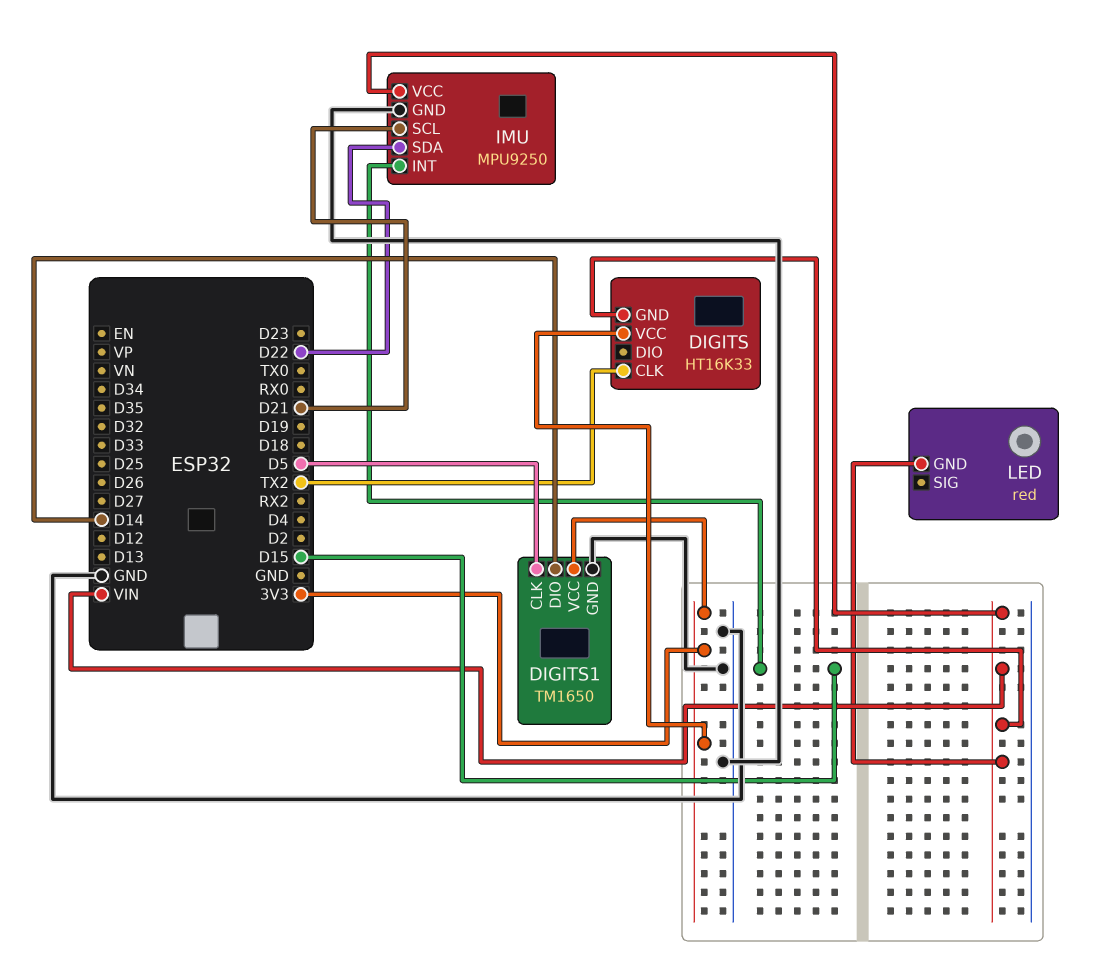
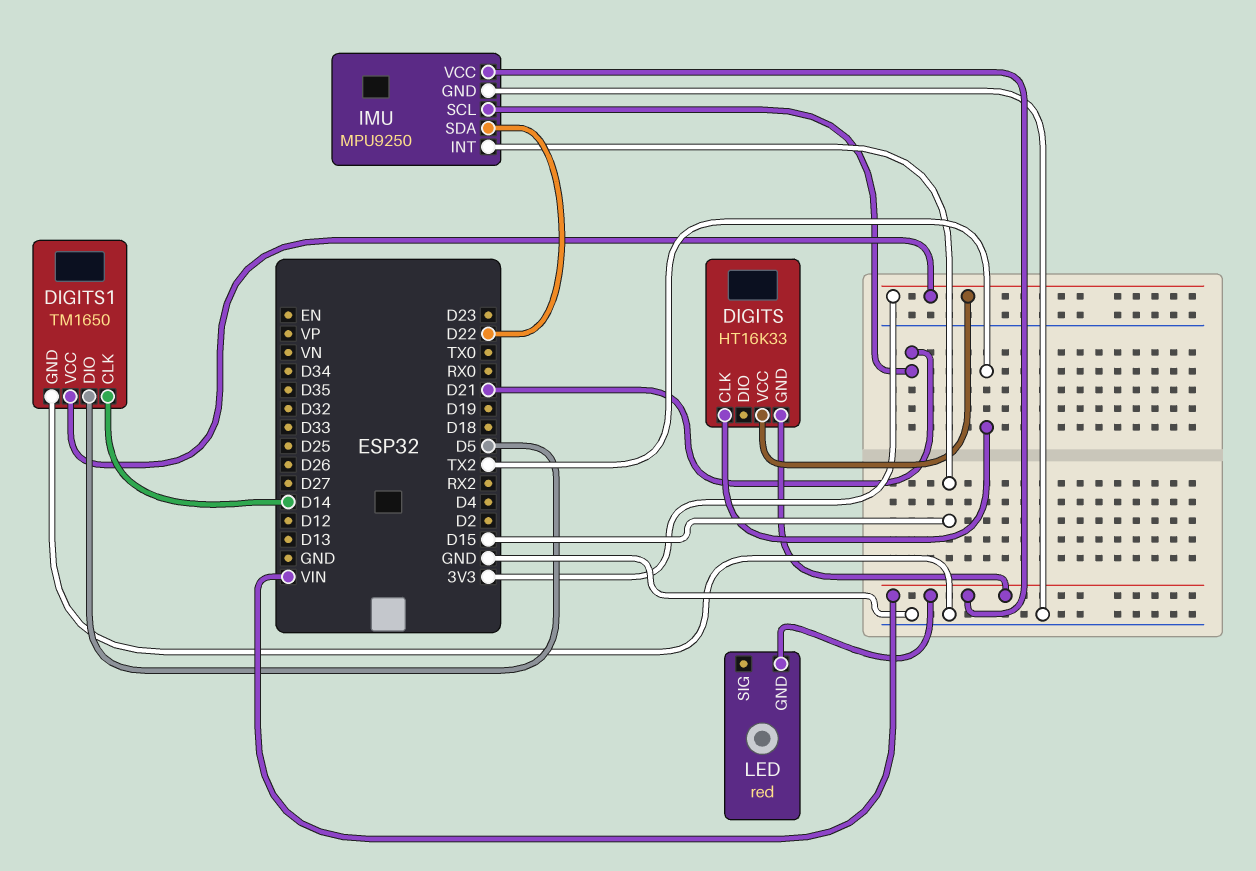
DIGITS1 pin CLK: D5 -> D14
DIGITS1 pin DIO: D14 -> D5

